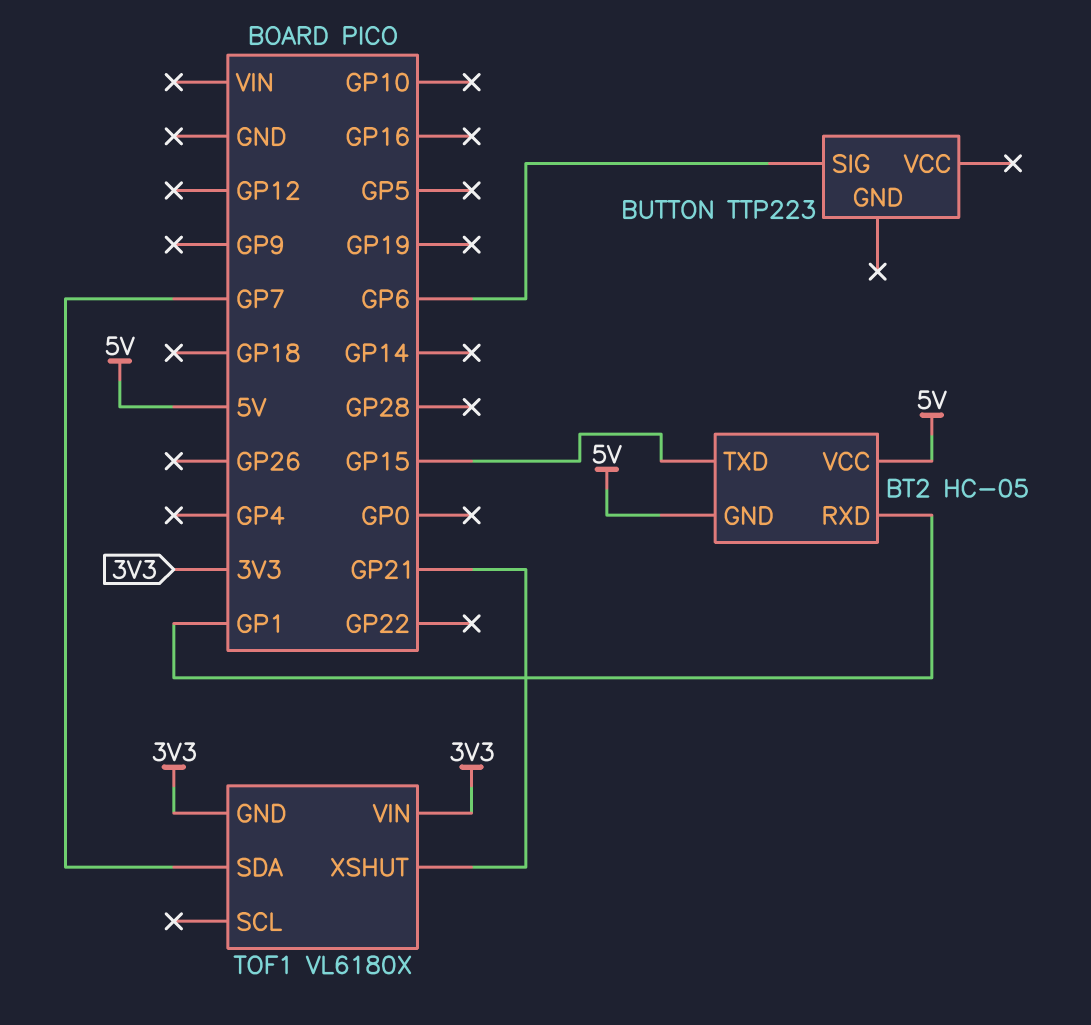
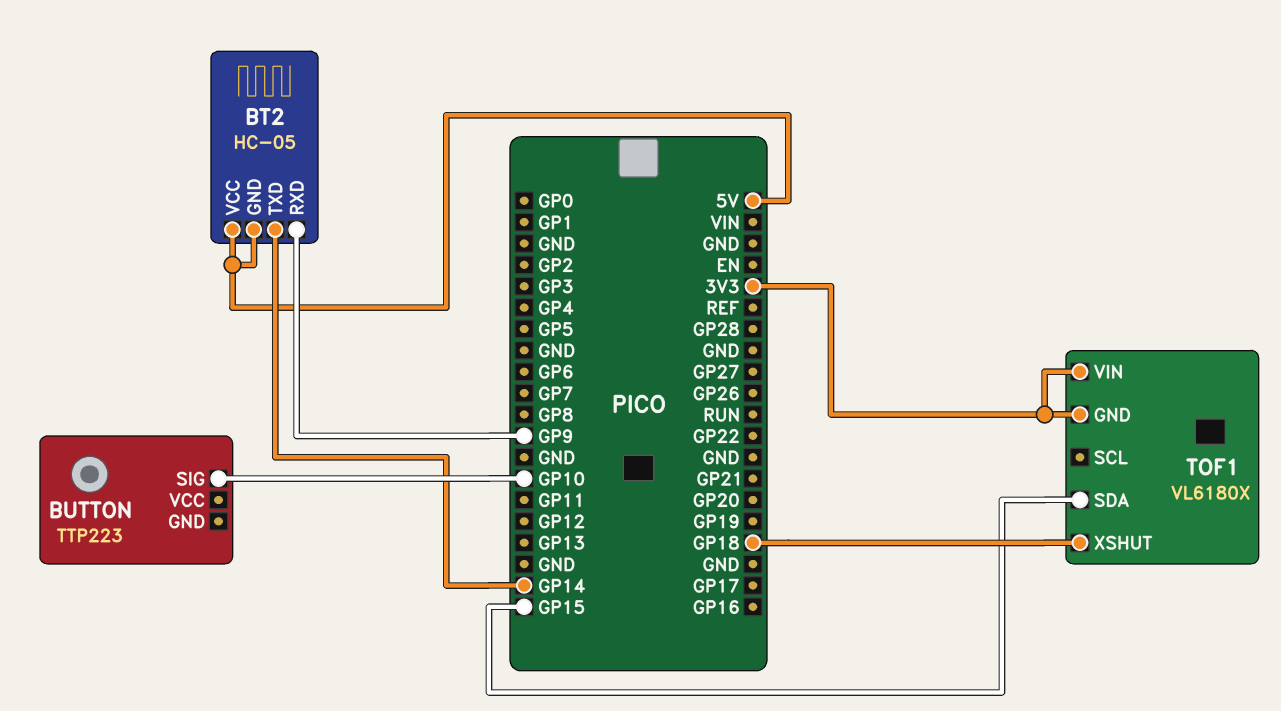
BT2 pin RXD: GP1 -> GP9
BT2 pin TXD: GP15 -> GP14
BUTTON pin SIG: GP6 -> GP10
TOF1 pin SDA: GP7 -> GP15
TOF1 pin XSHUT: GP21 -> GP18

